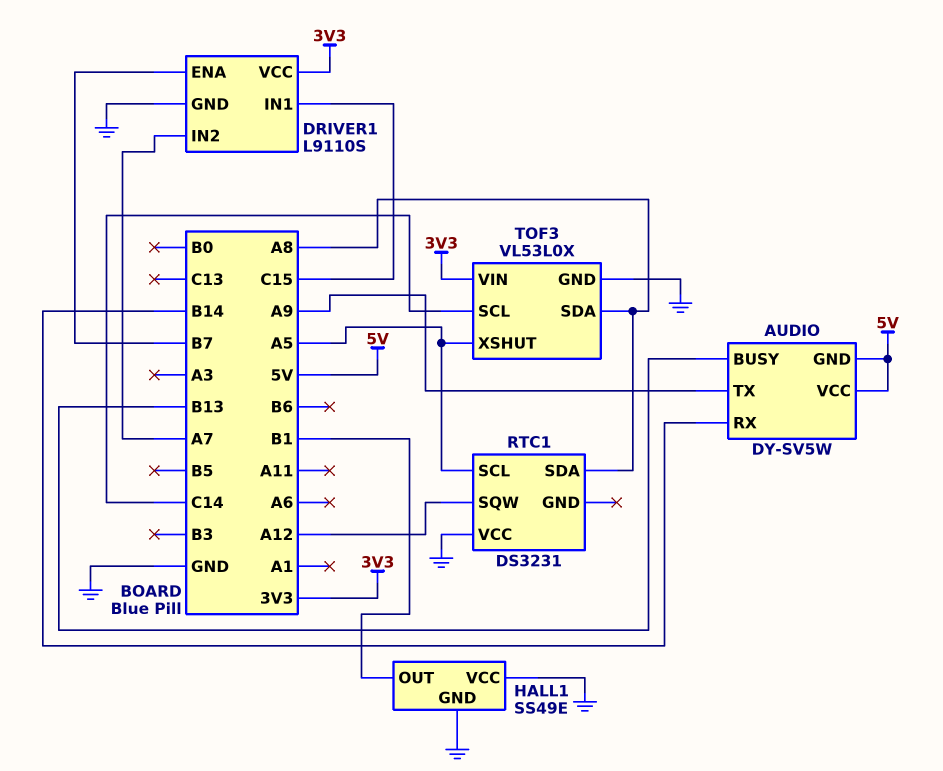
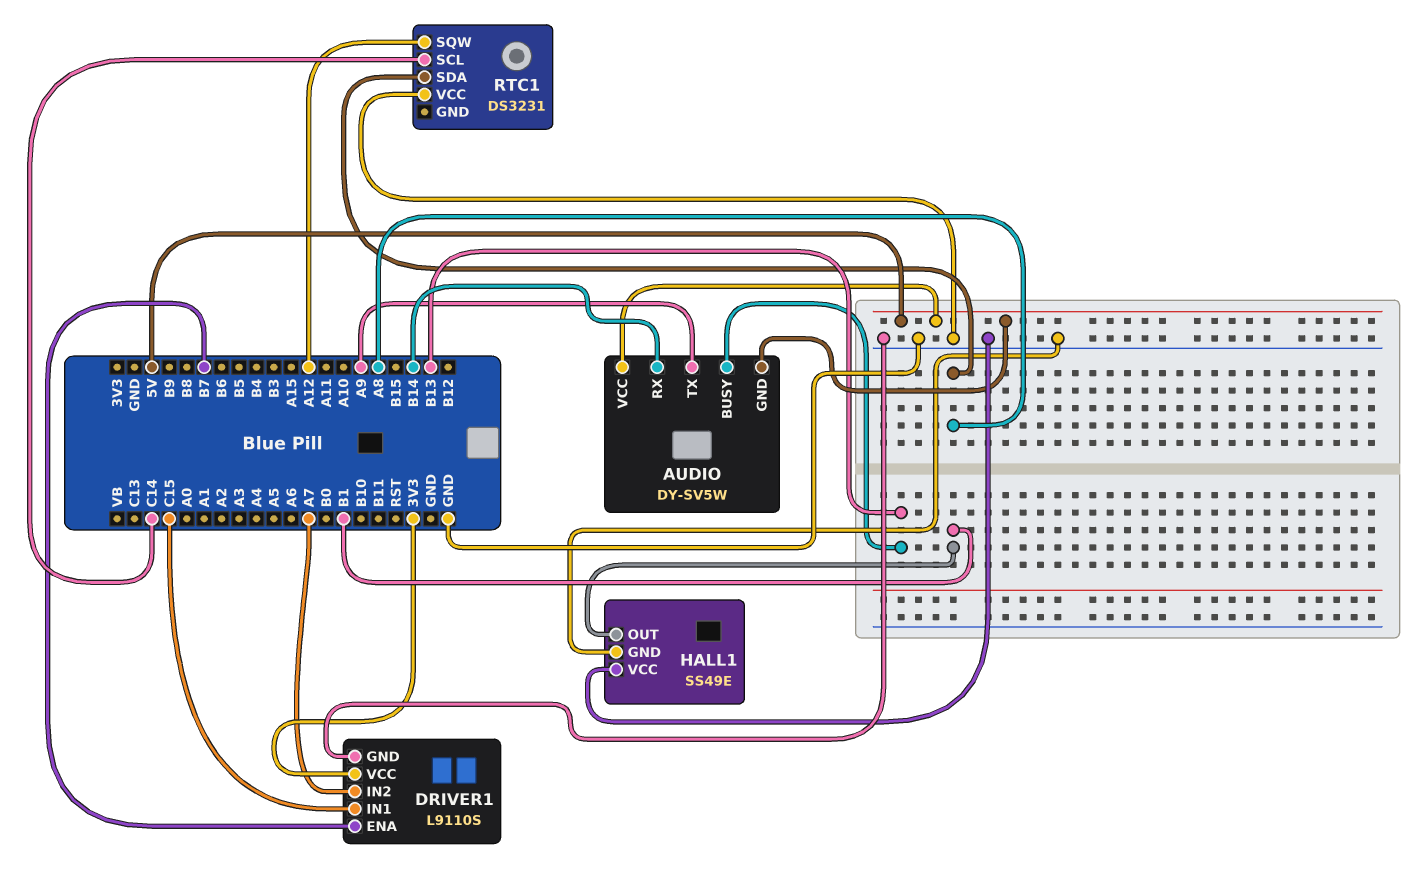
RTC1 pin SCL: A5 -> C14
TOF3: VL53L0X -> none
TOF3 pin GND: GND -> none
TOF3 pin SCL: C14 -> none
TOF3 pin SDA: A8 -> none
TOF3 pin VIN: 3V3 -> none
TOF3 pin XSHUT: A5 -> none

